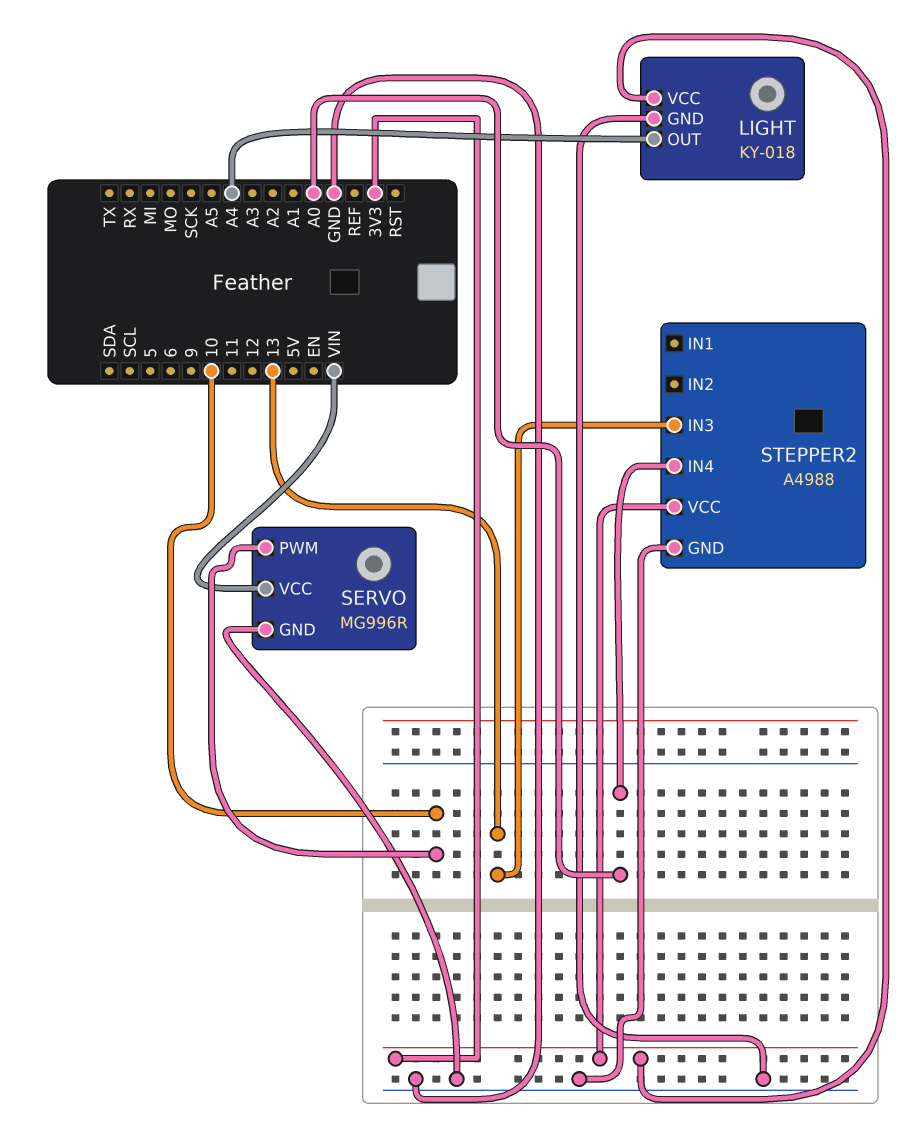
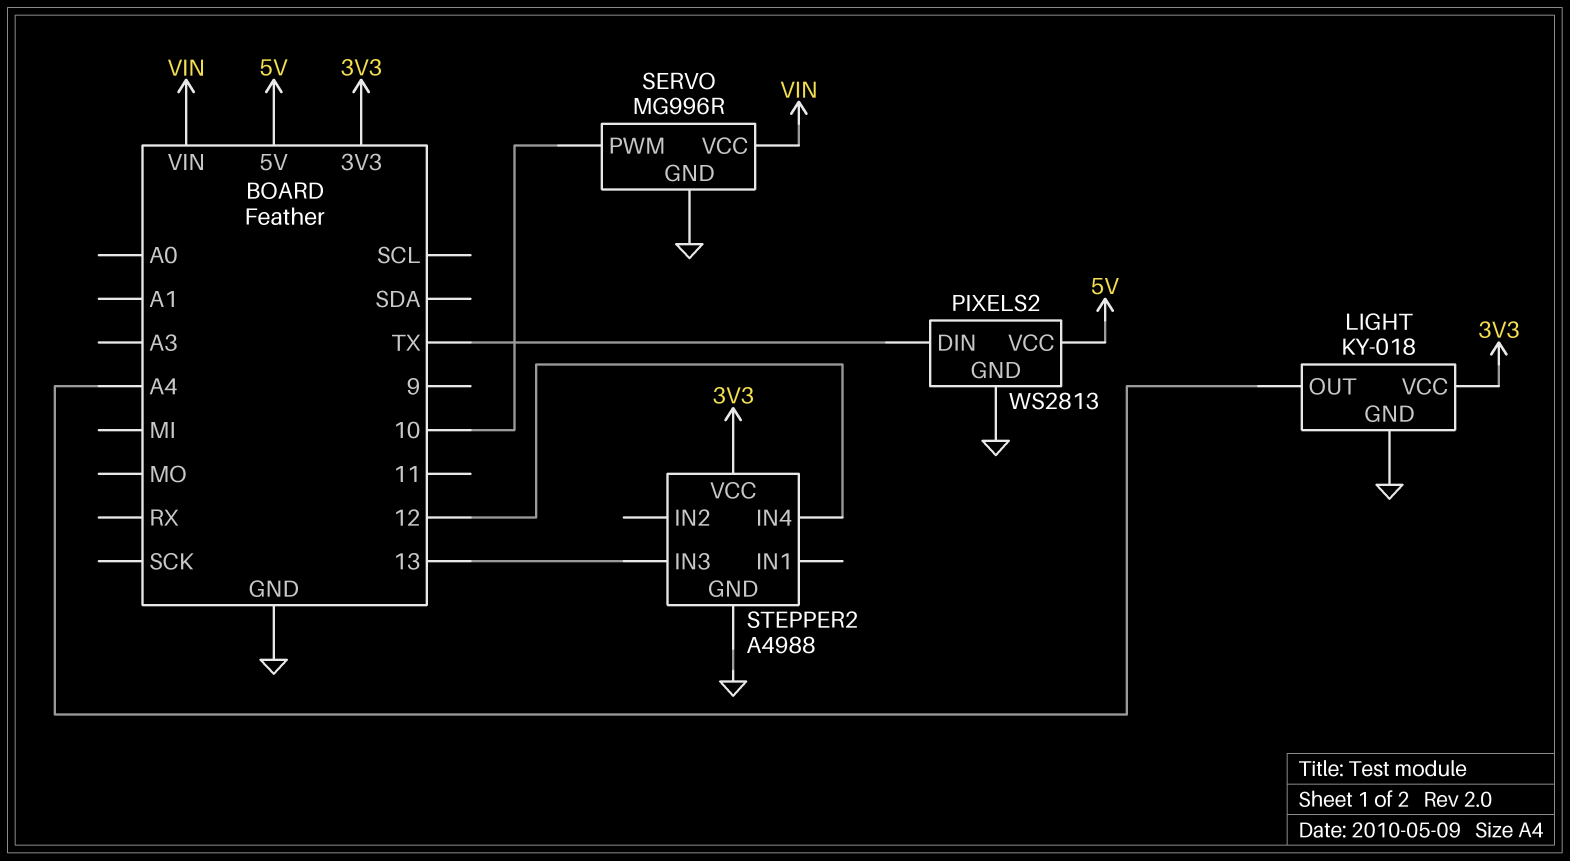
PIXELS2: none -> WS2813
PIXELS2 pin DIN: none -> TX
PIXELS2 pin GND: none -> GND
PIXELS2 pin VCC: none -> 5V
STEPPER2 pin IN4: A0 -> 12

